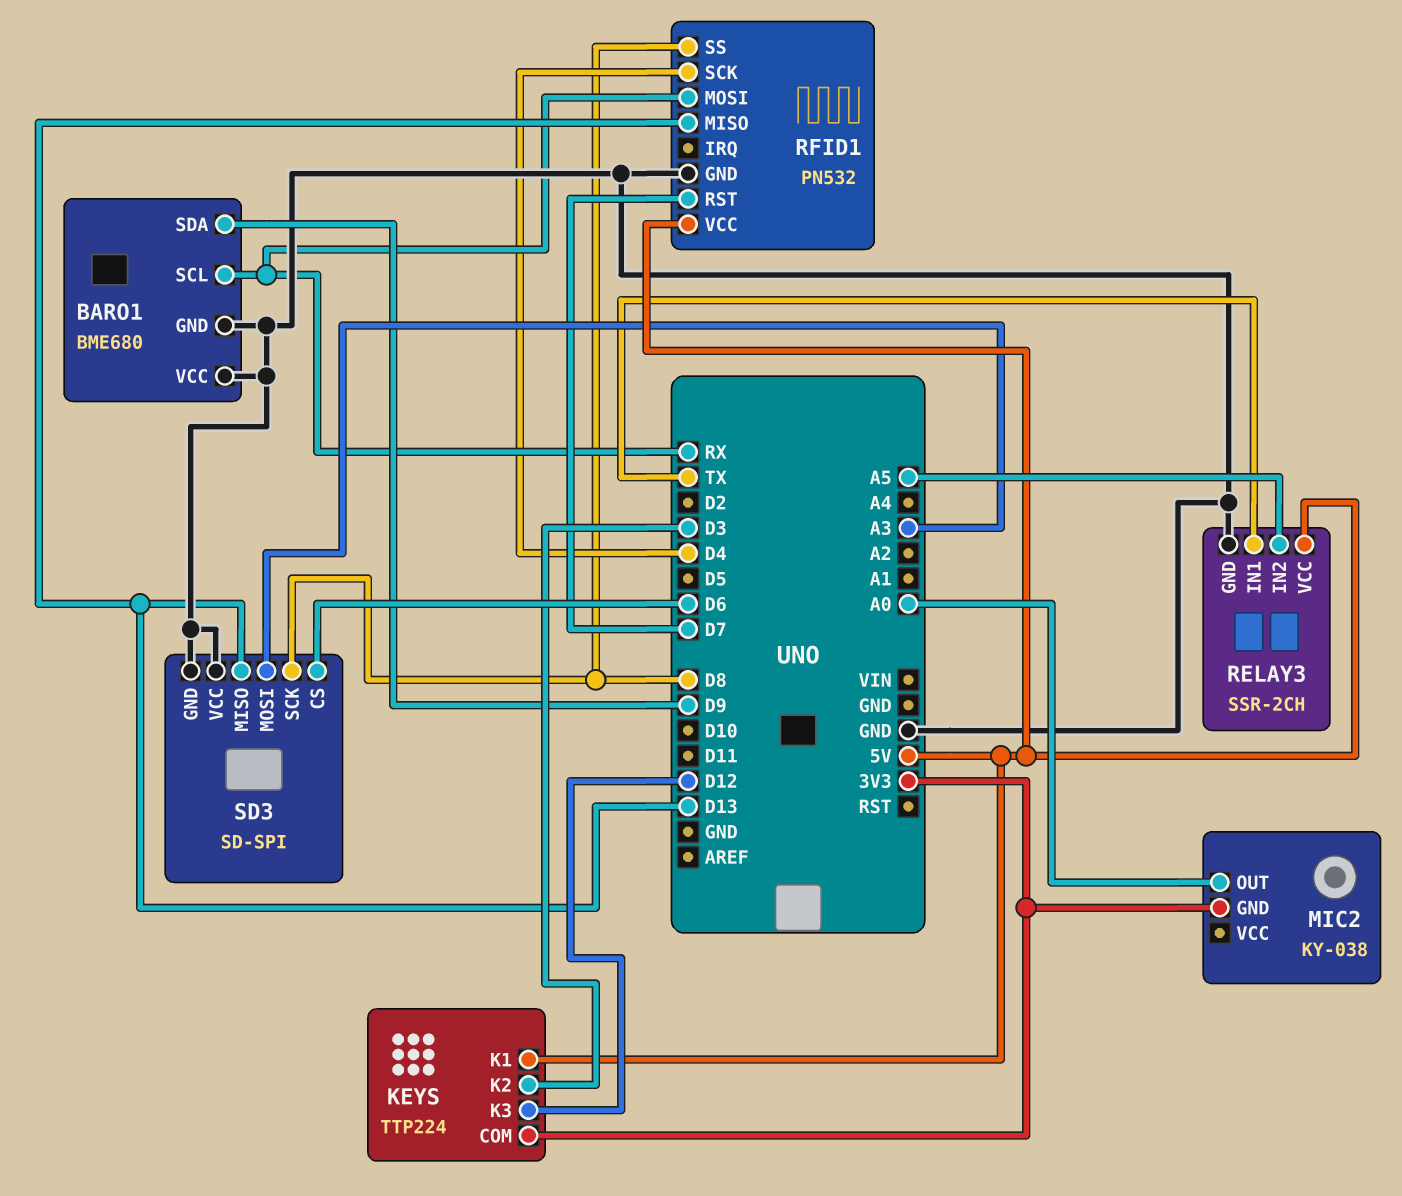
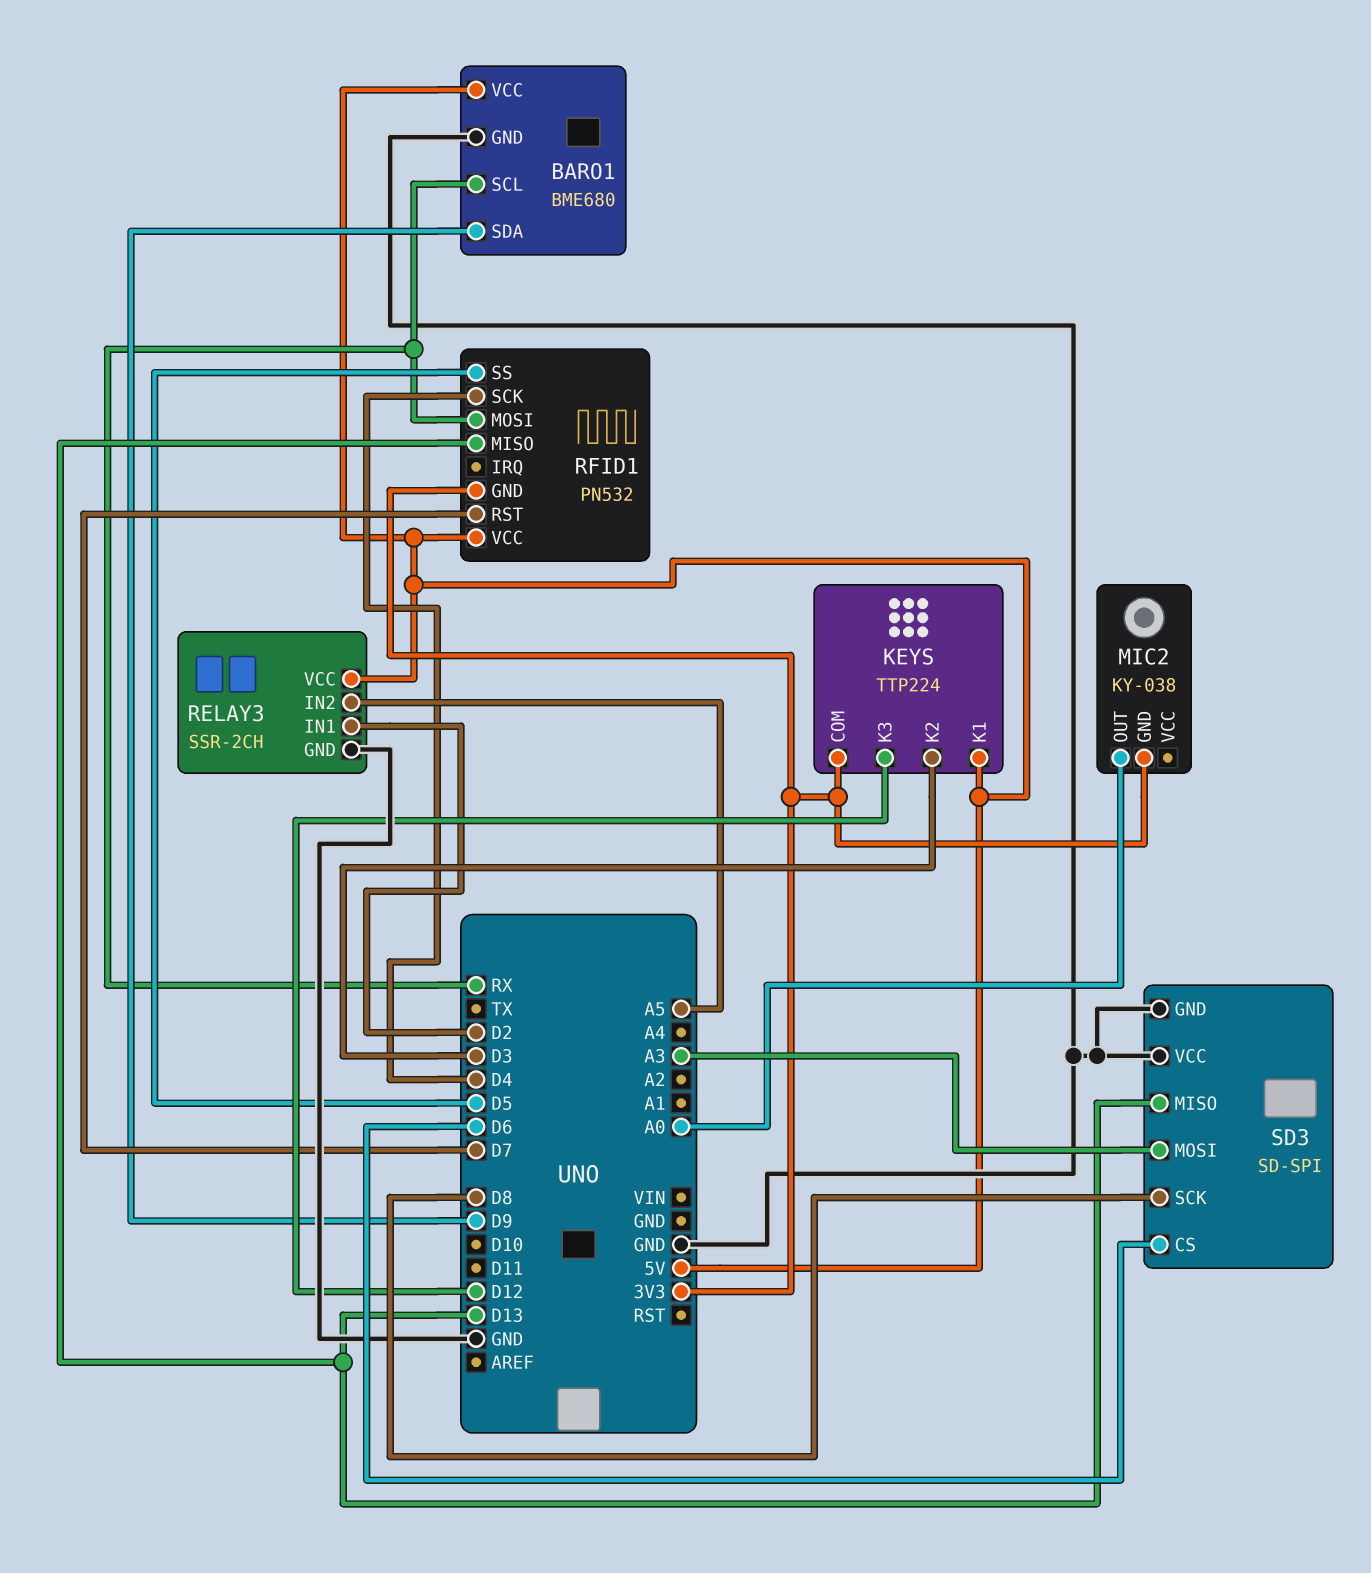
BARO1 pin VCC: GND -> 5V
RELAY3 pin IN1: TX -> D2
RFID1 pin GND: GND -> 3V3
RFID1 pin SS: D8 -> D5

